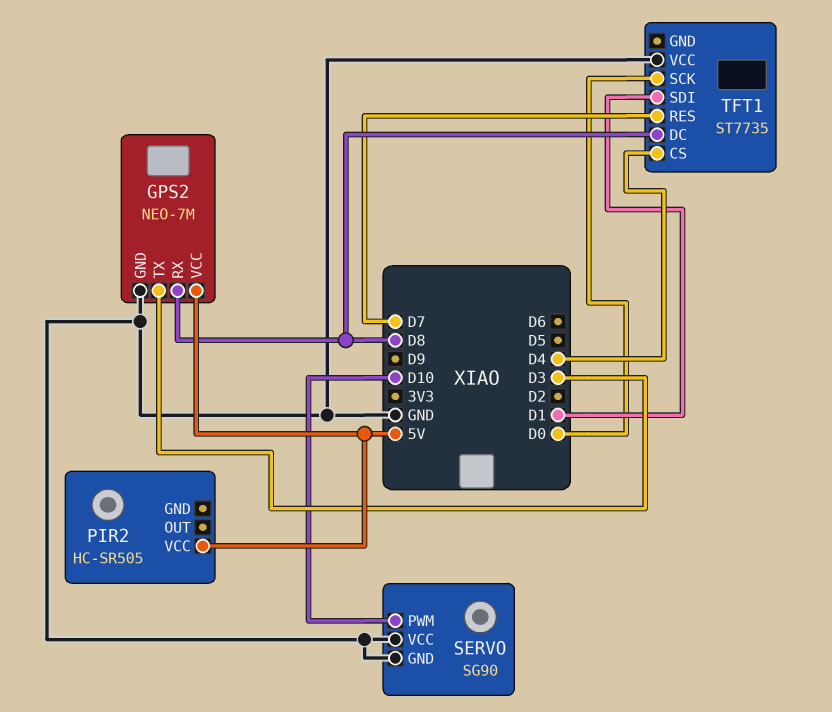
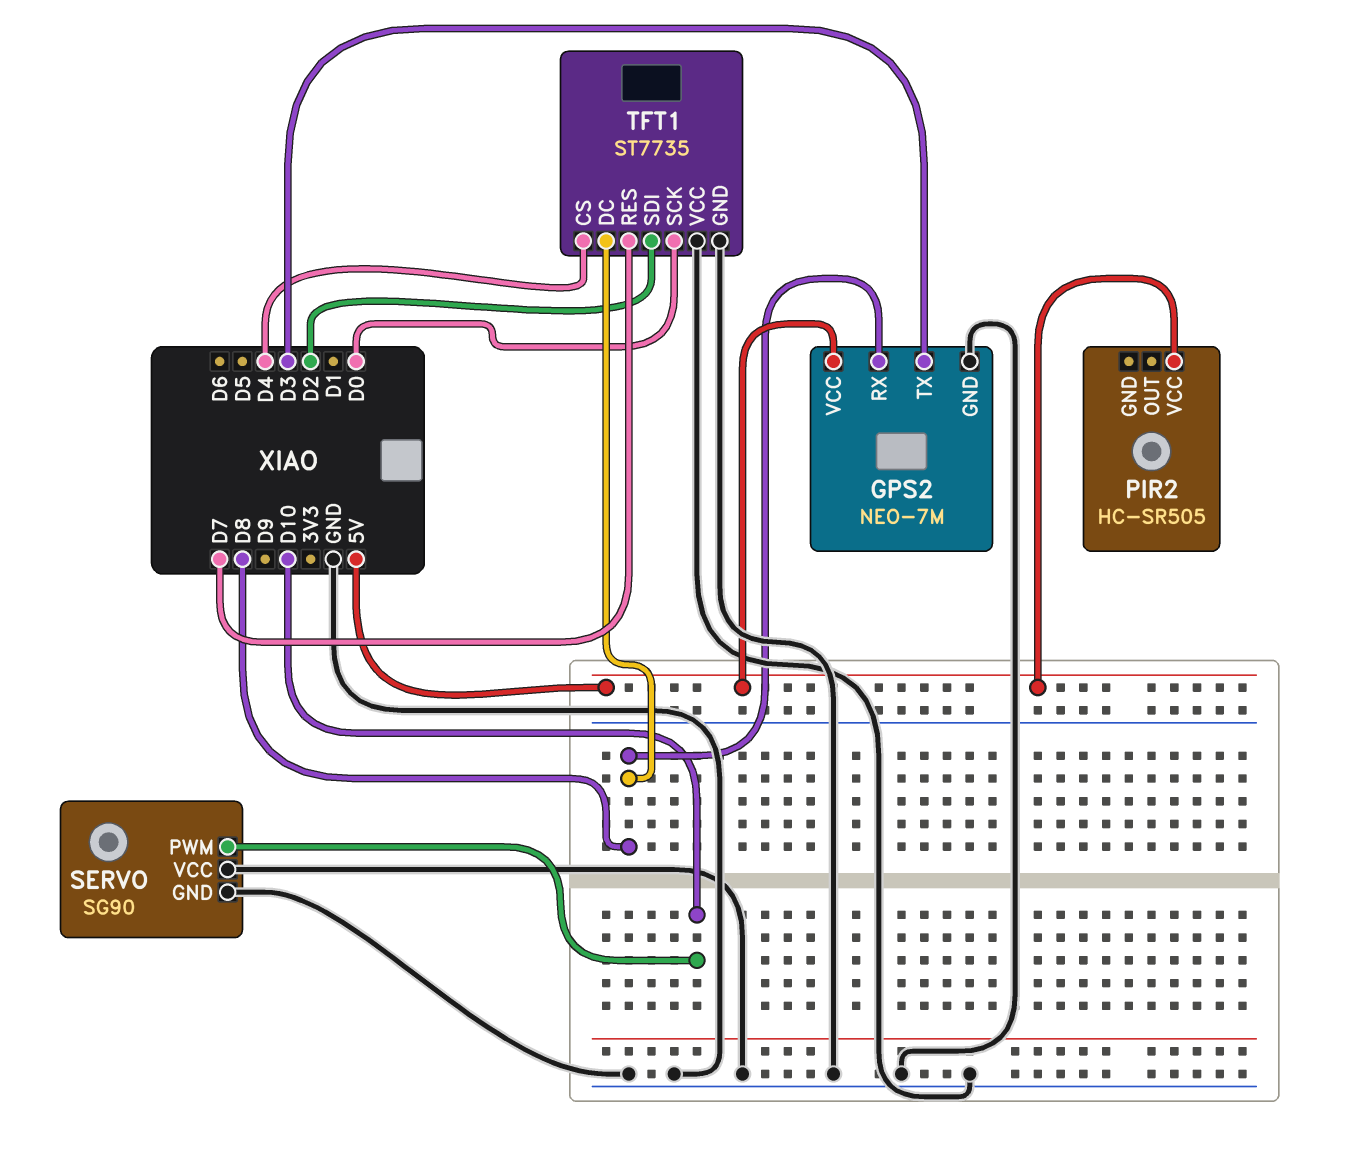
TFT1 pin GND: none -> GND
TFT1 pin SDI: D1 -> D2

